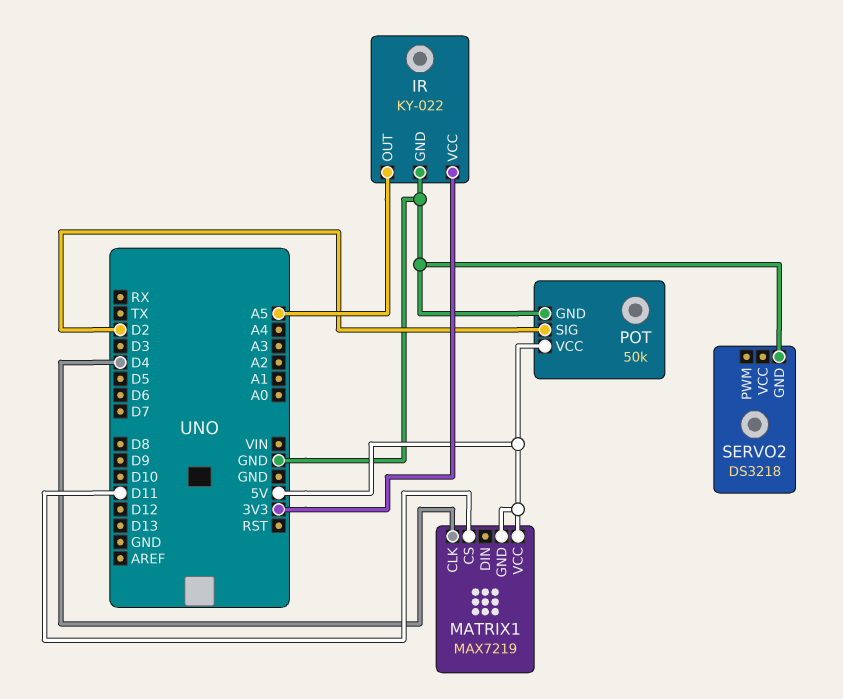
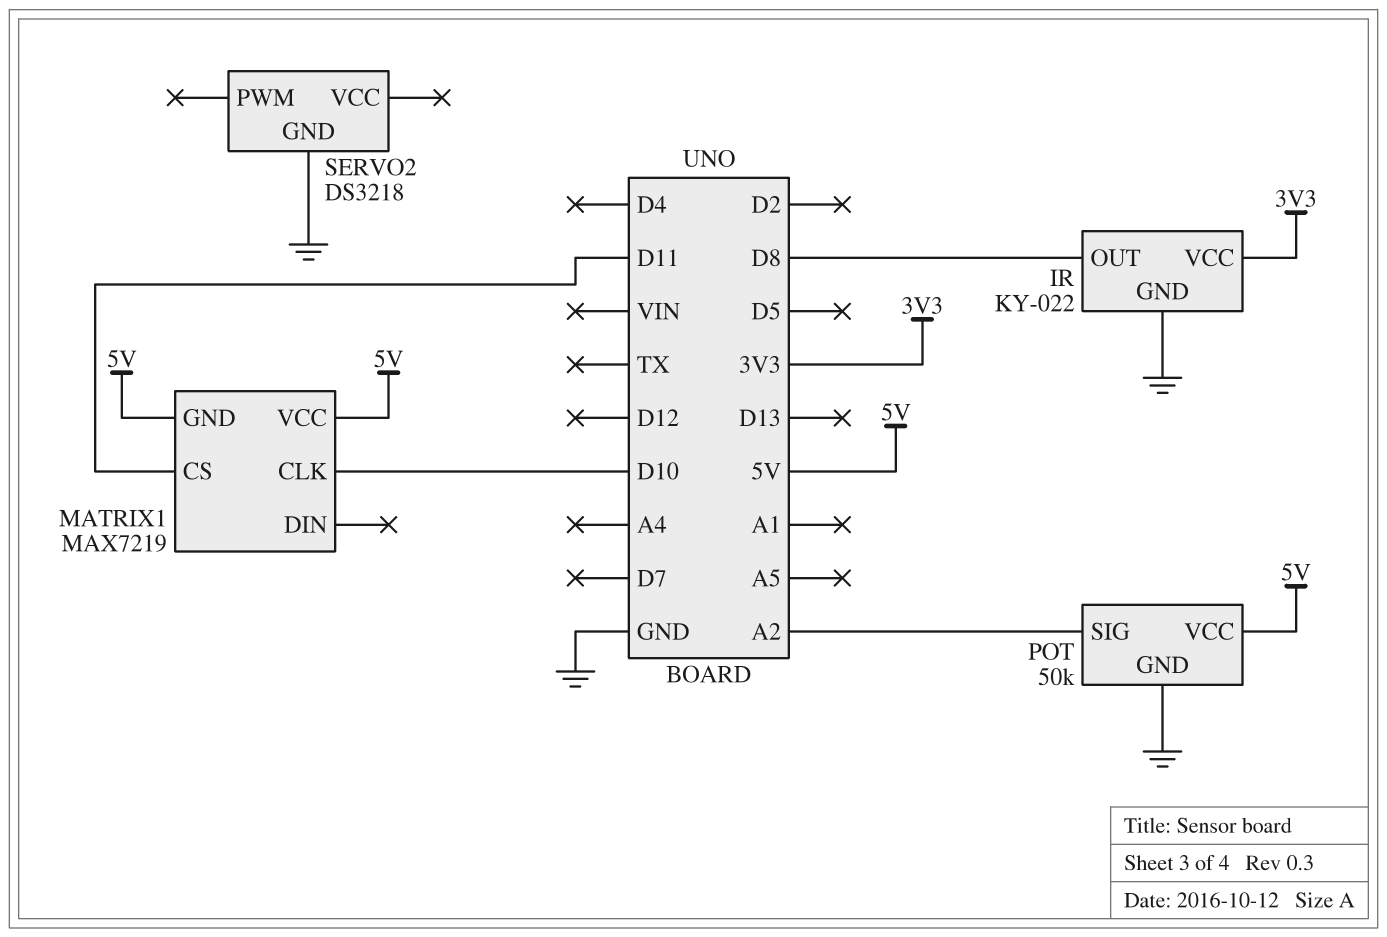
IR pin OUT: A5 -> D8
MATRIX1 pin CLK: D4 -> D10
POT pin SIG: D2 -> A2

